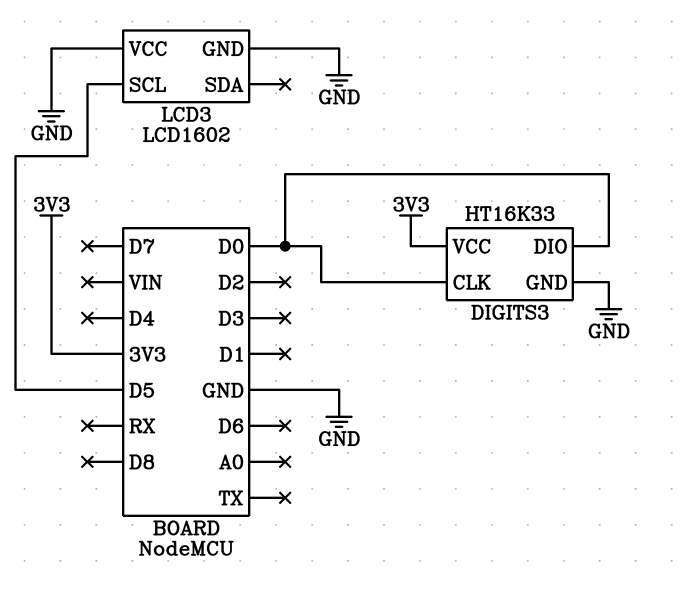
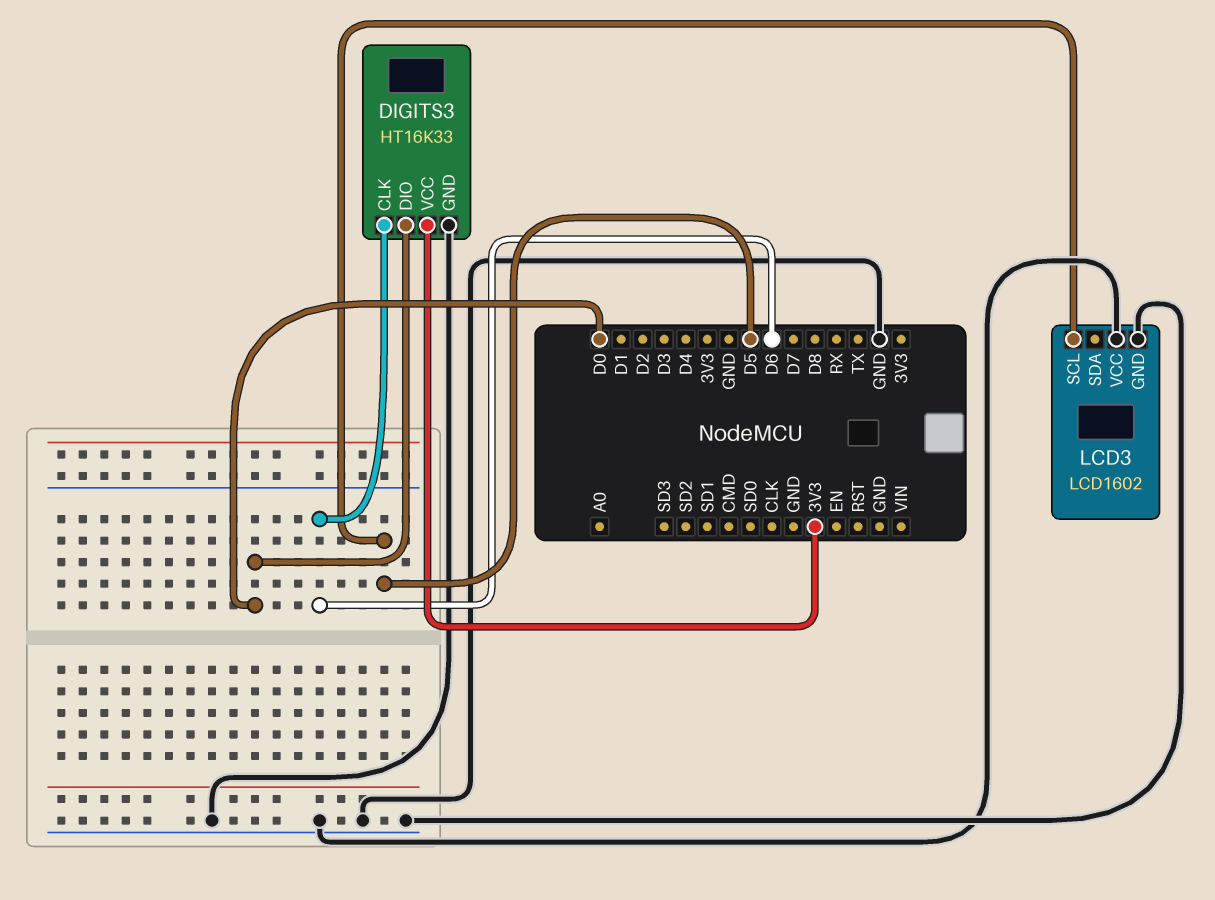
DIGITS3 pin CLK: D0 -> D6

